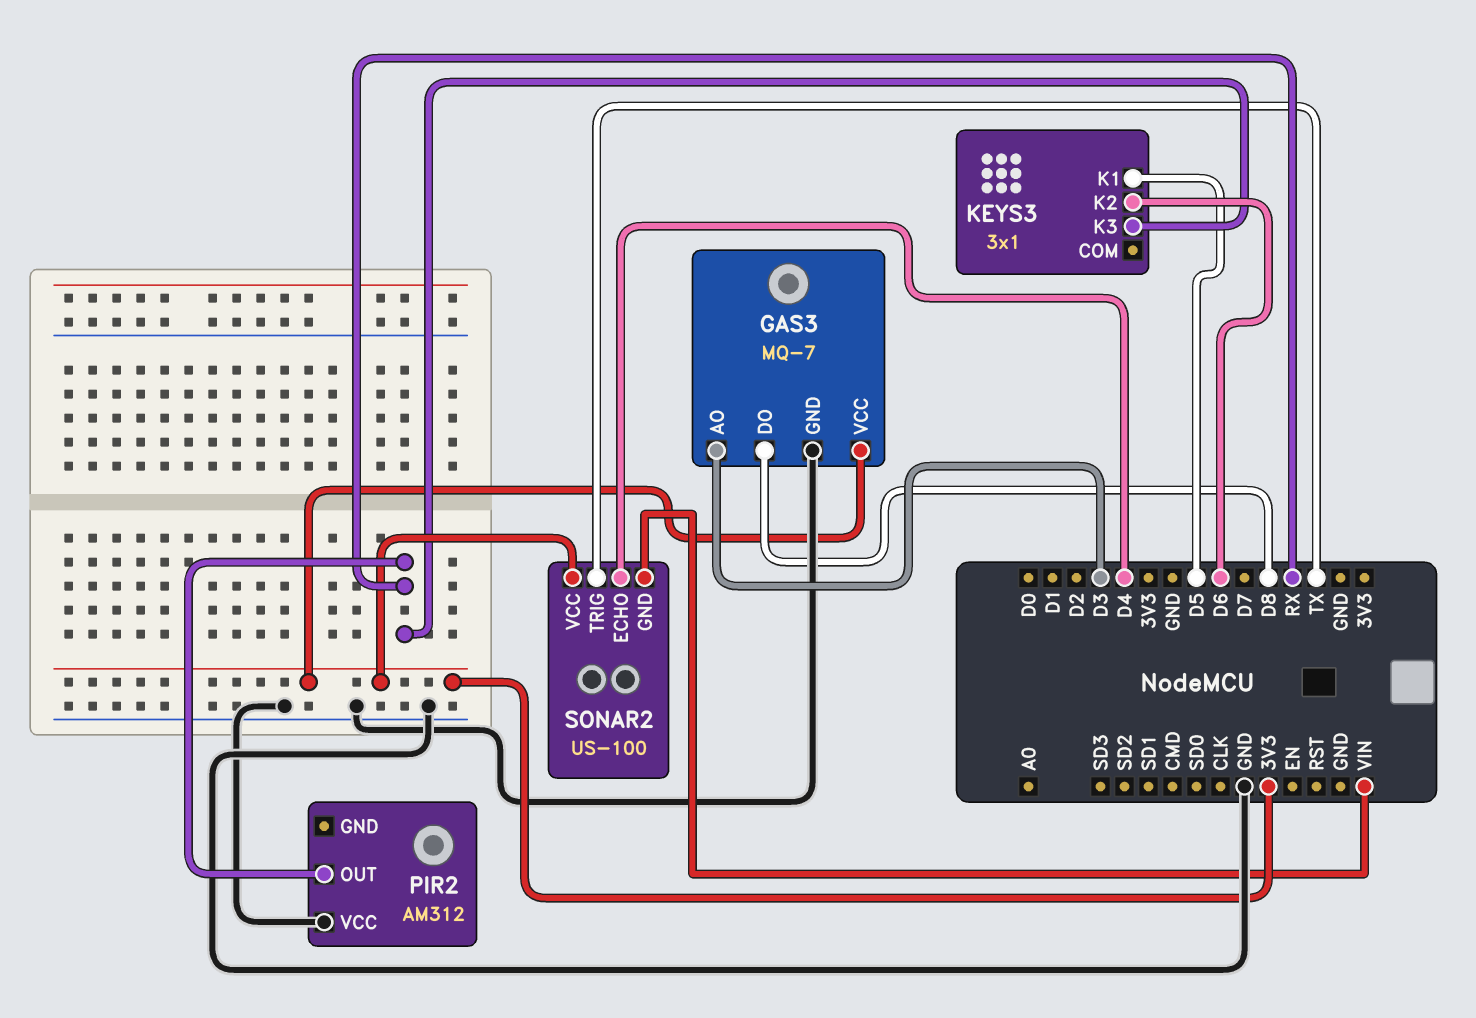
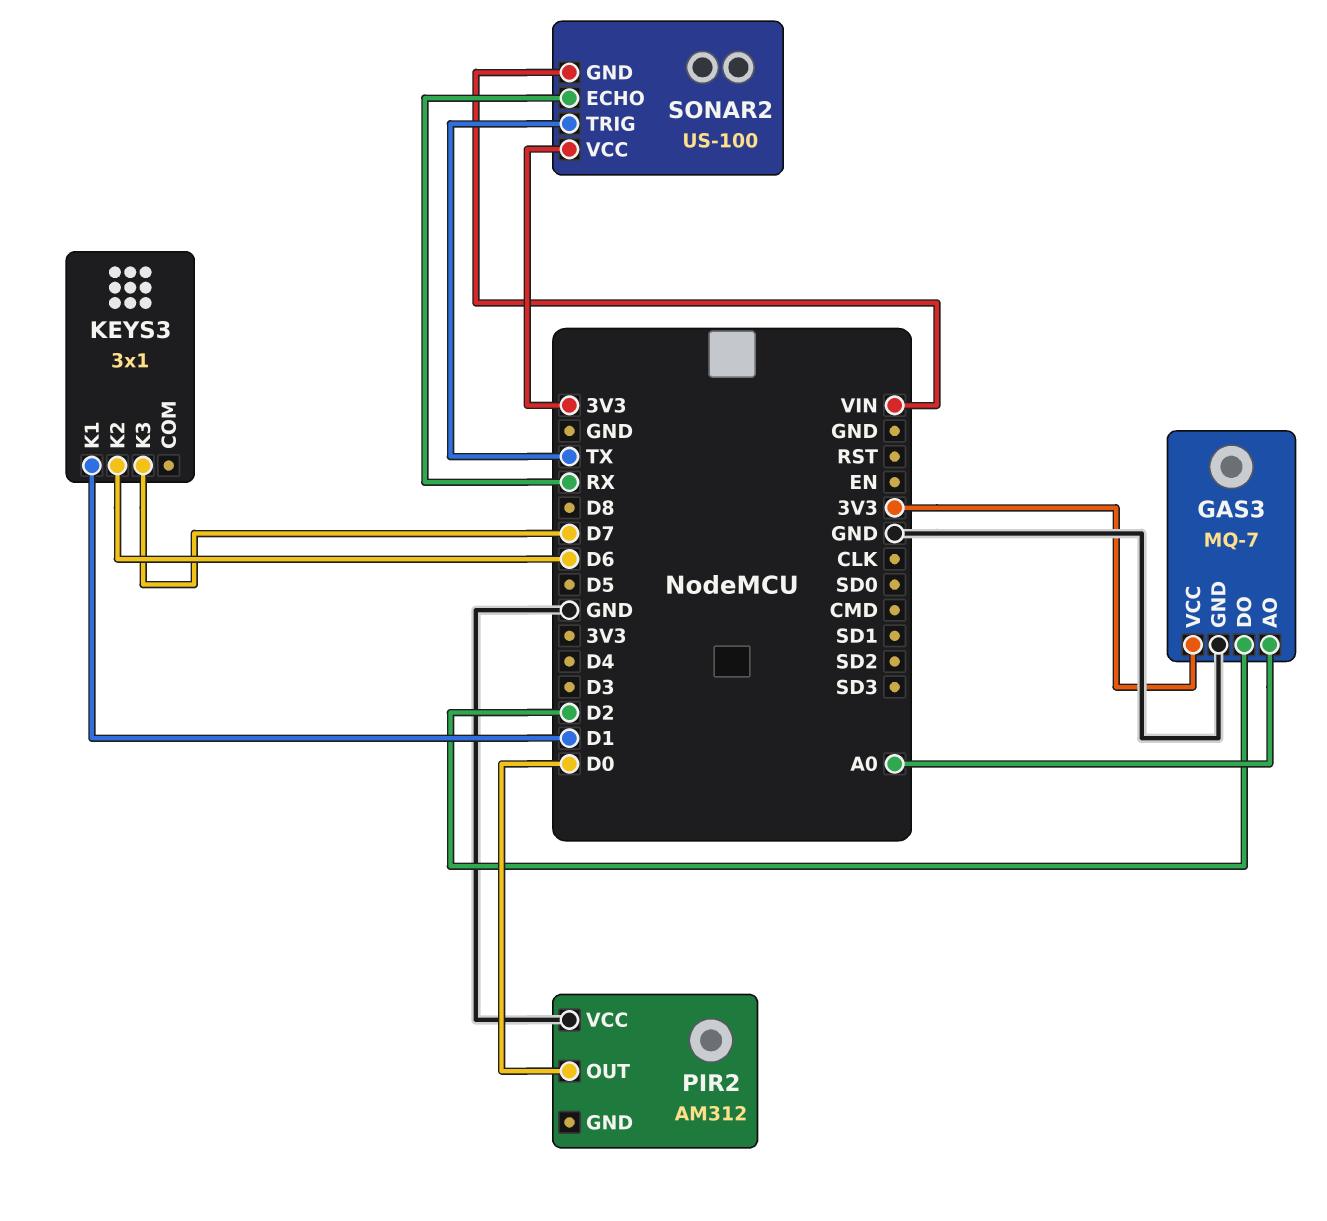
GAS3 pin AO: D3 -> A0
GAS3 pin DO: D8 -> D2
KEYS3 pin K1: D5 -> D1
KEYS3 pin K3: RX -> D7
PIR2 pin OUT: RX -> D0
SONAR2 pin ECHO: D4 -> RX

